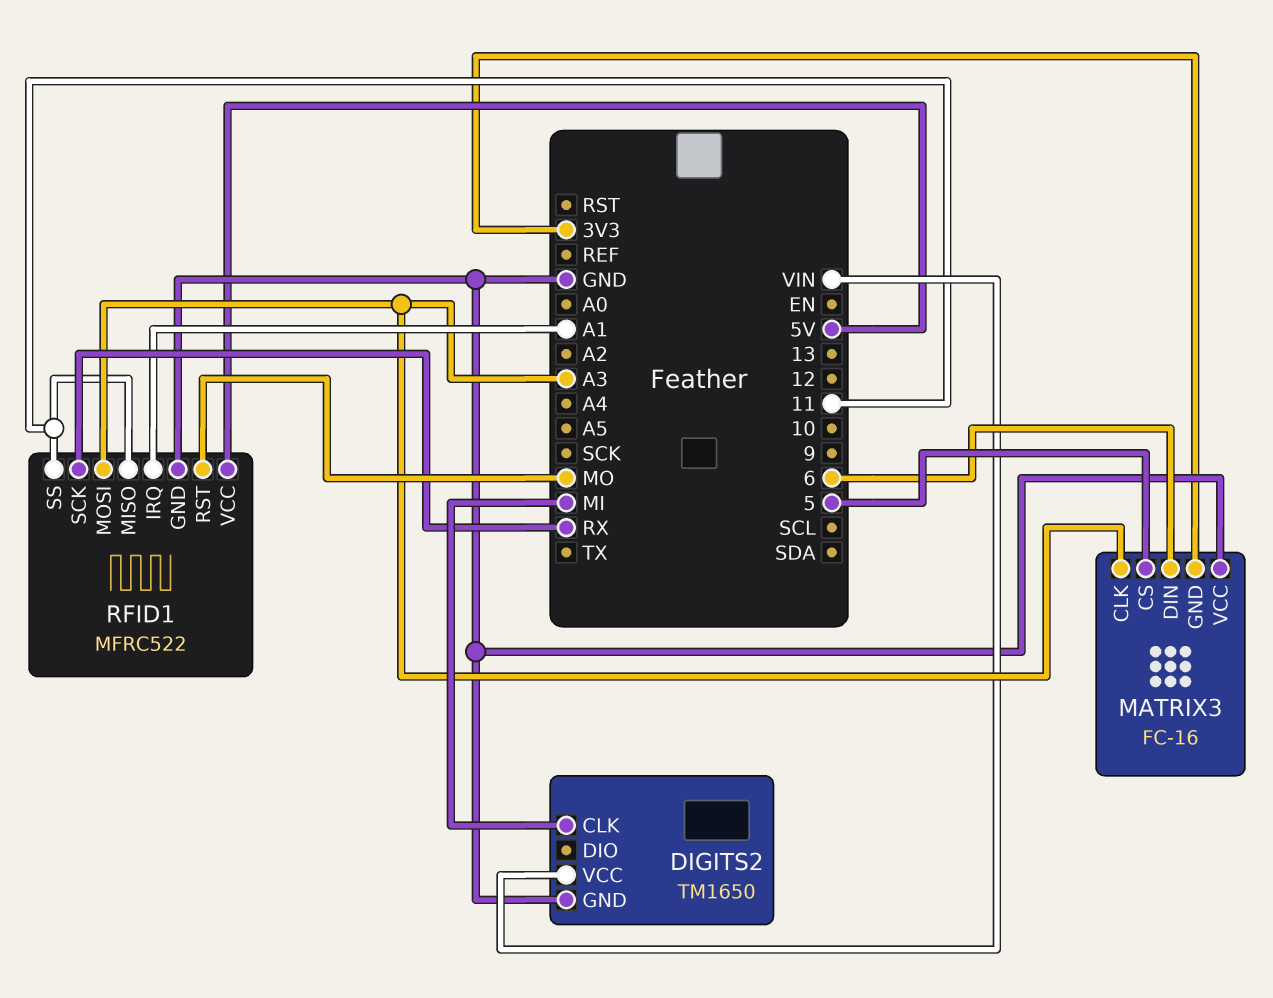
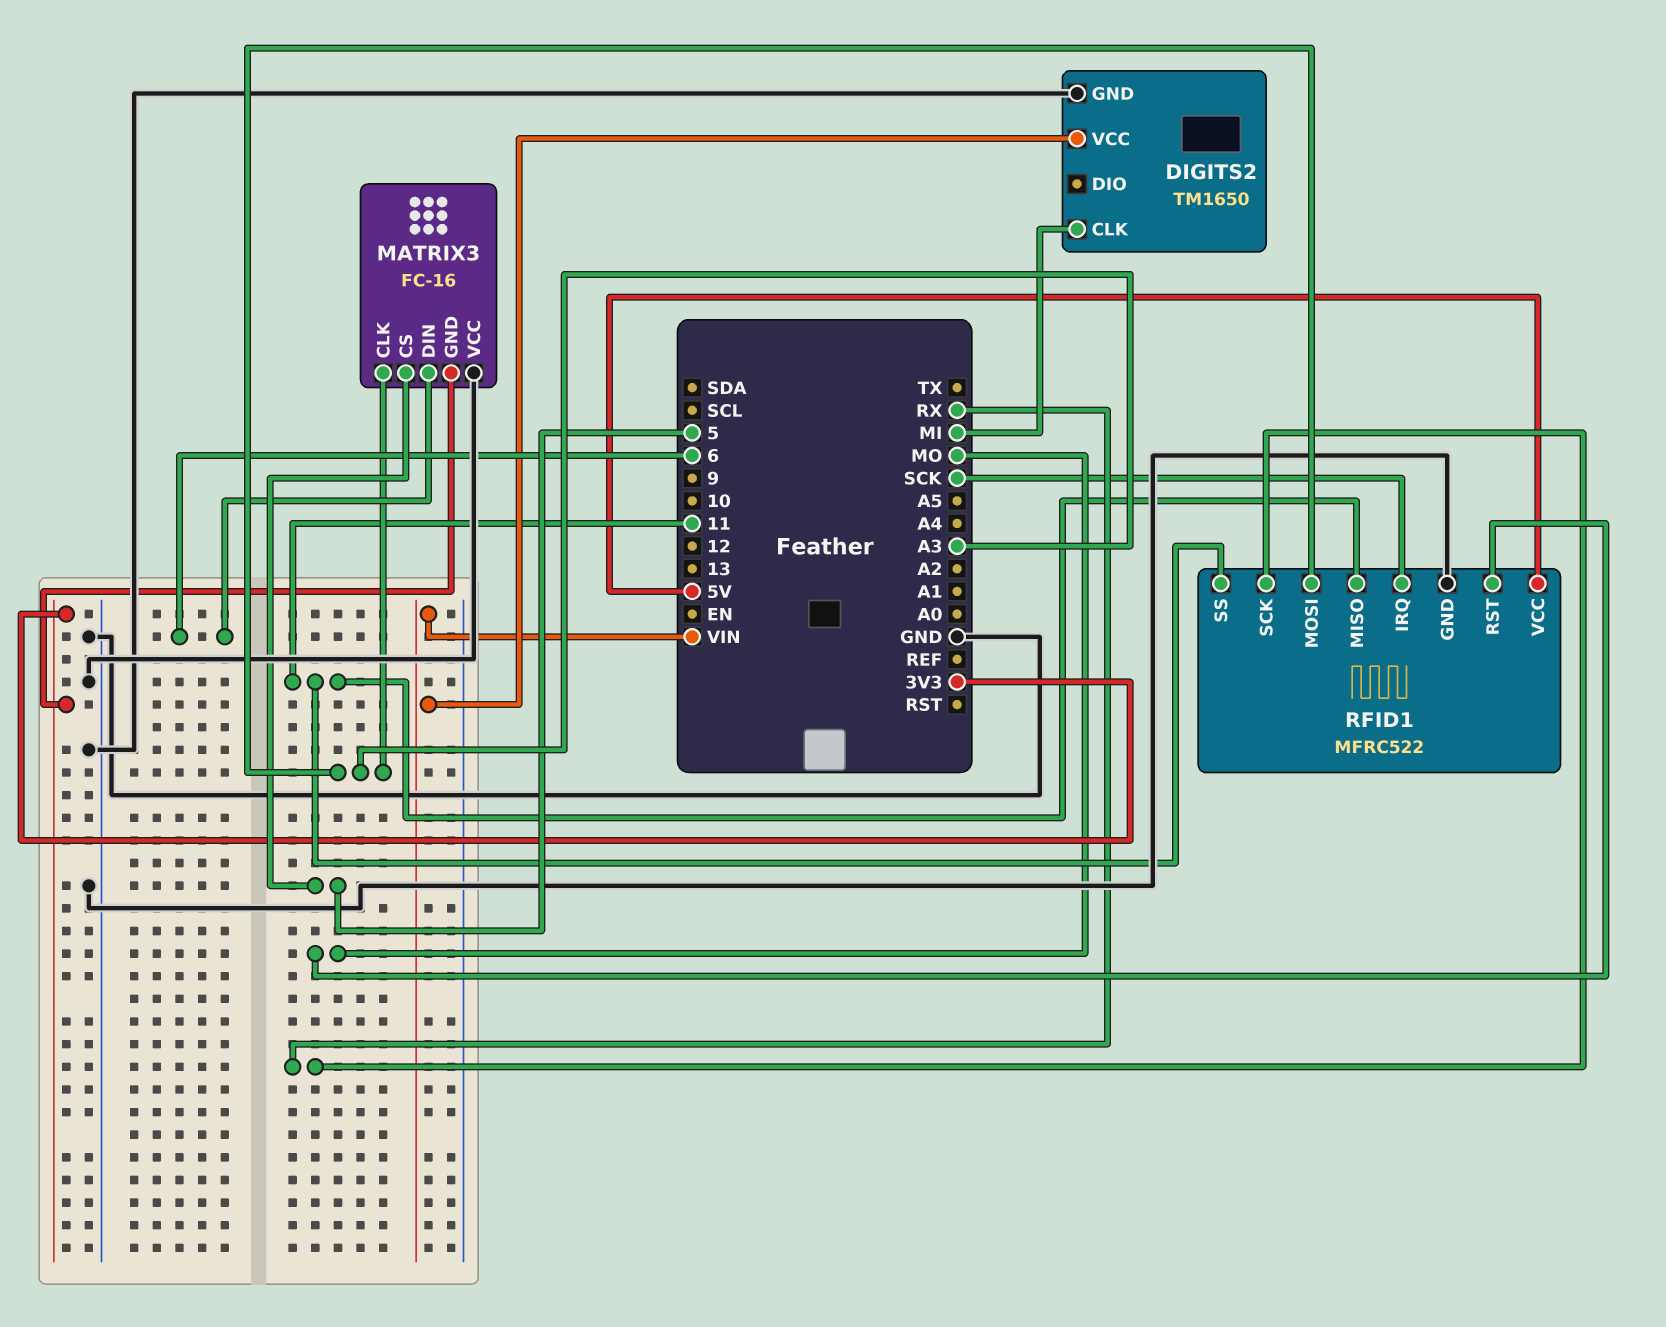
RFID1 pin IRQ: A1 -> SCK

